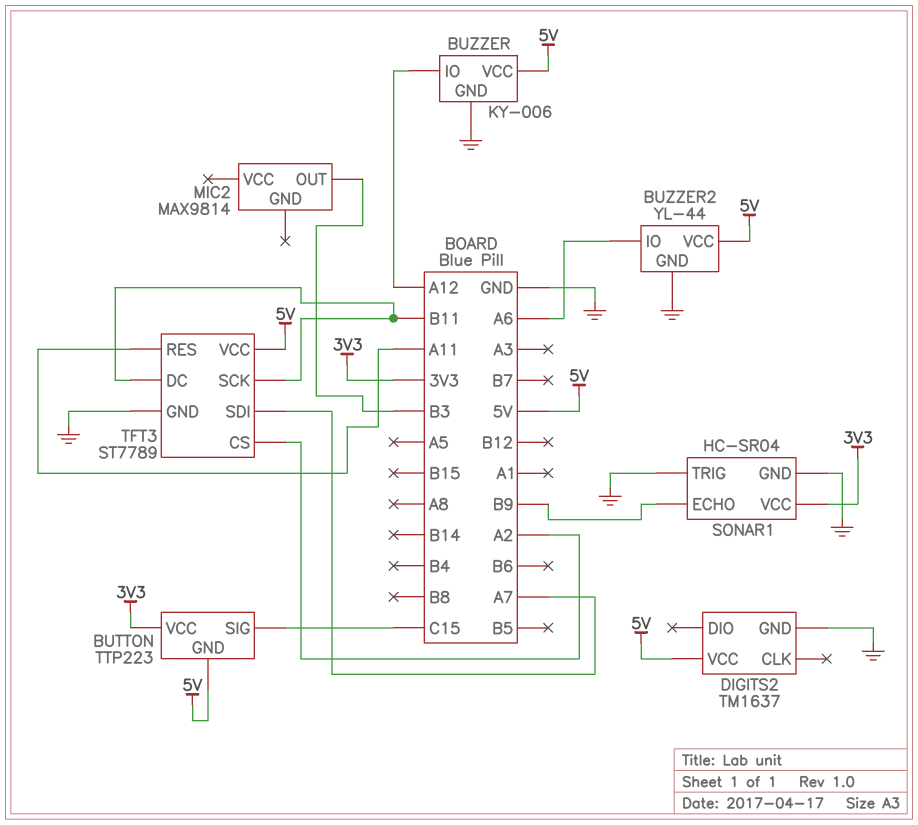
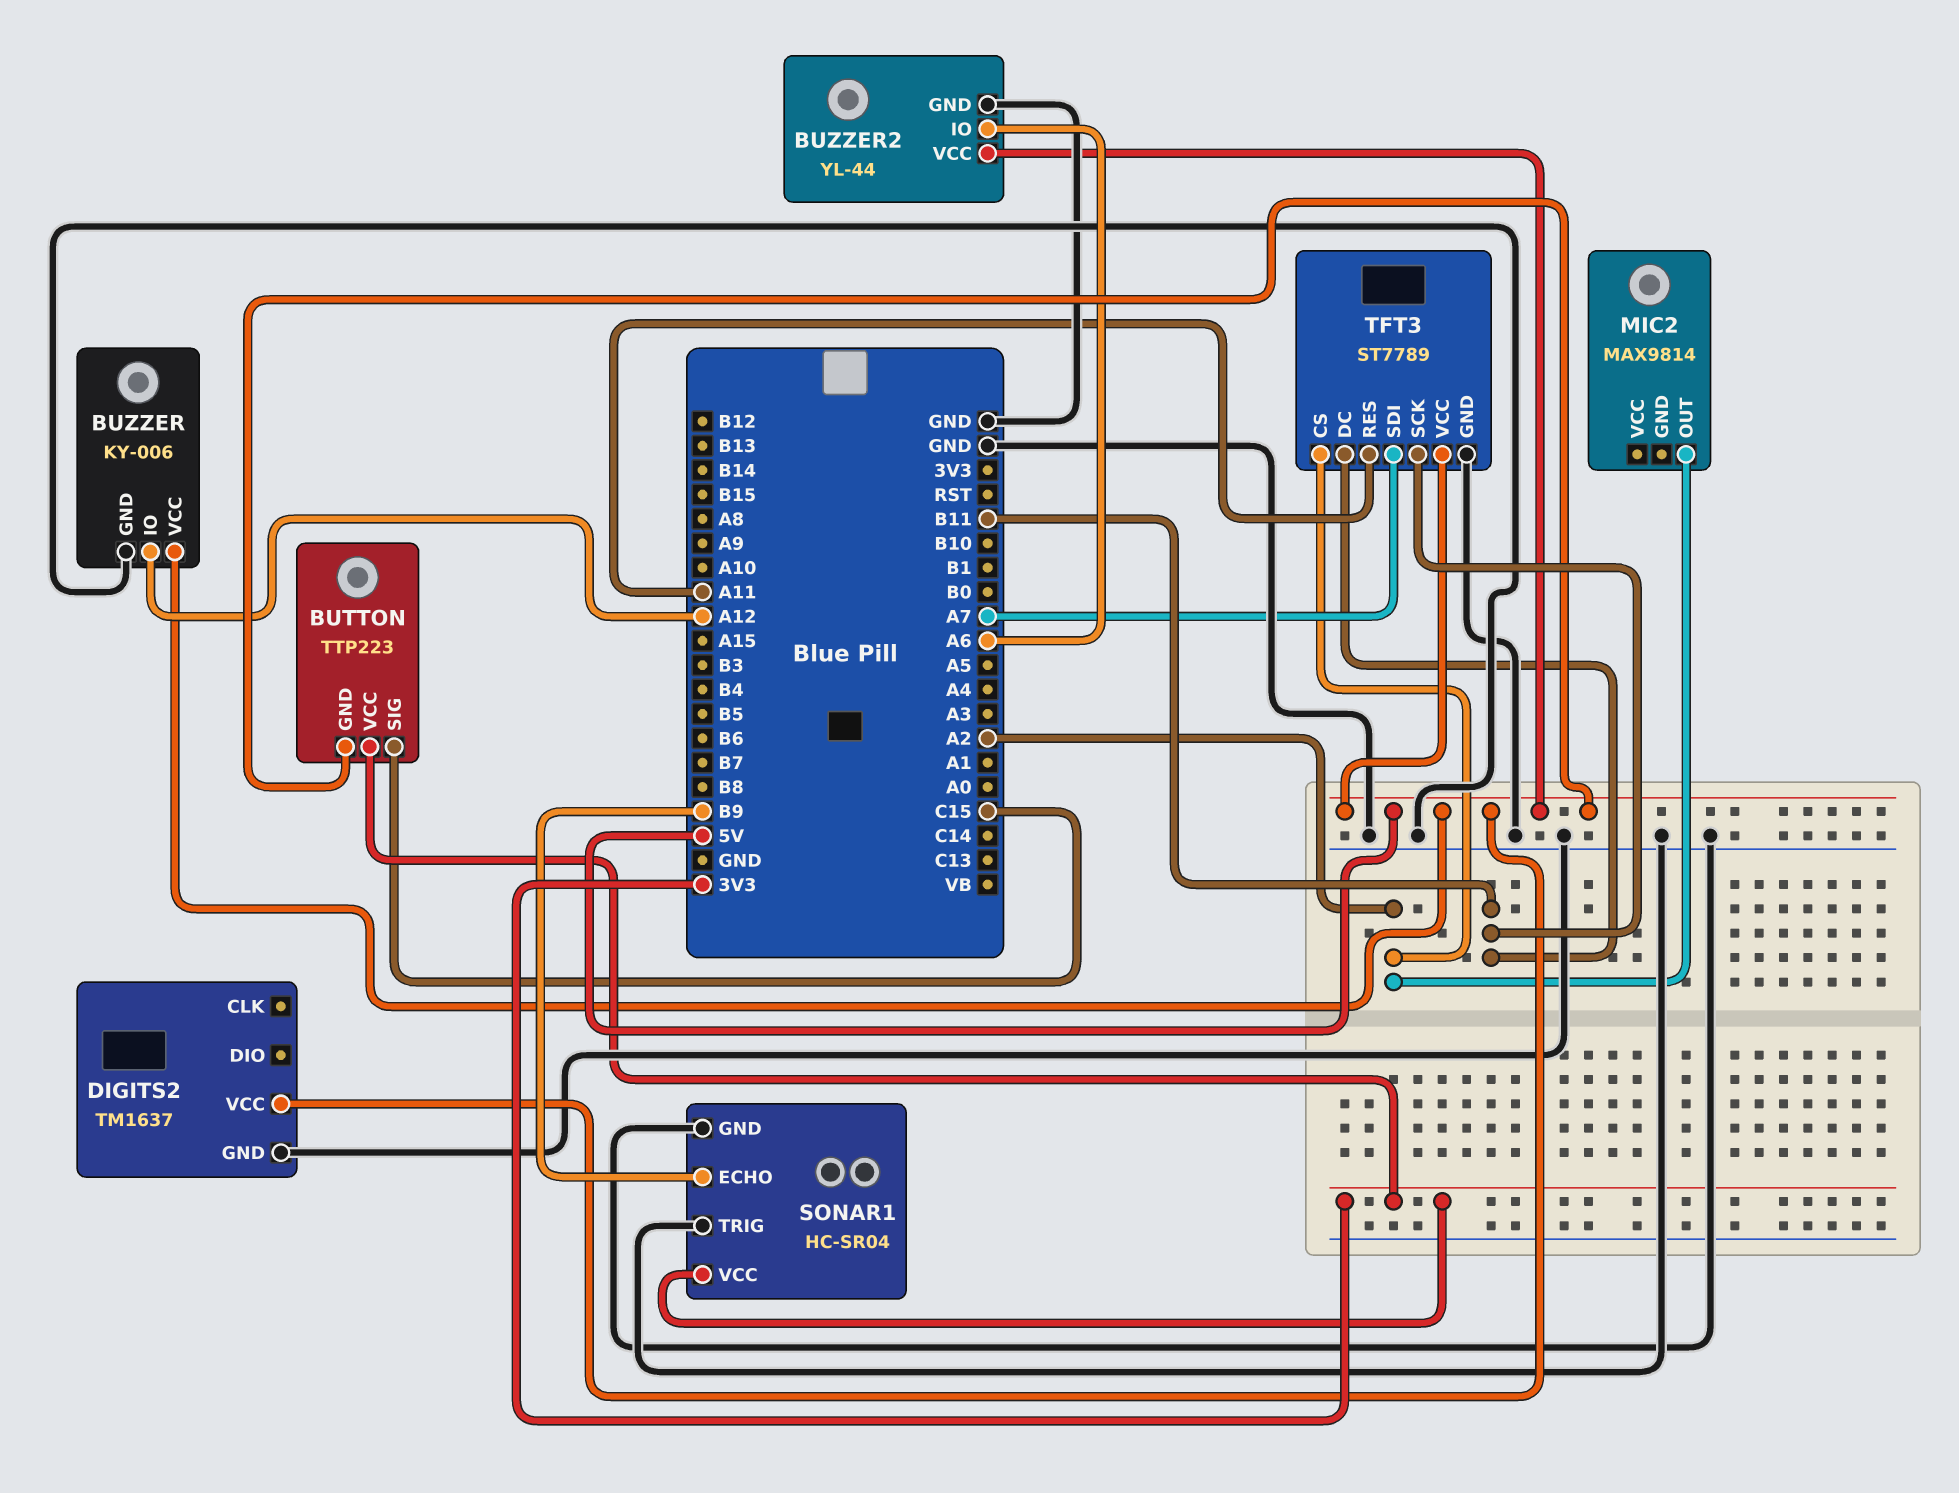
MIC2 pin OUT: B3 -> A2

